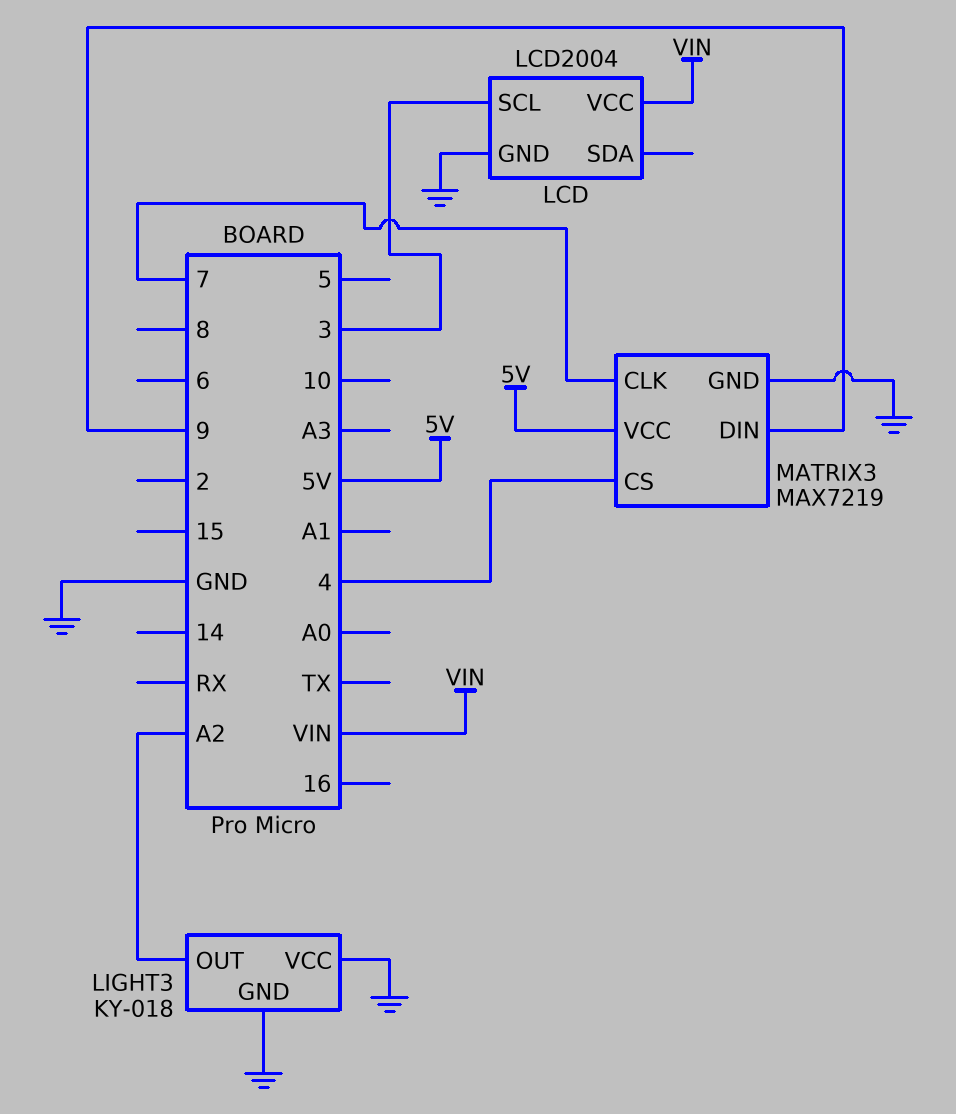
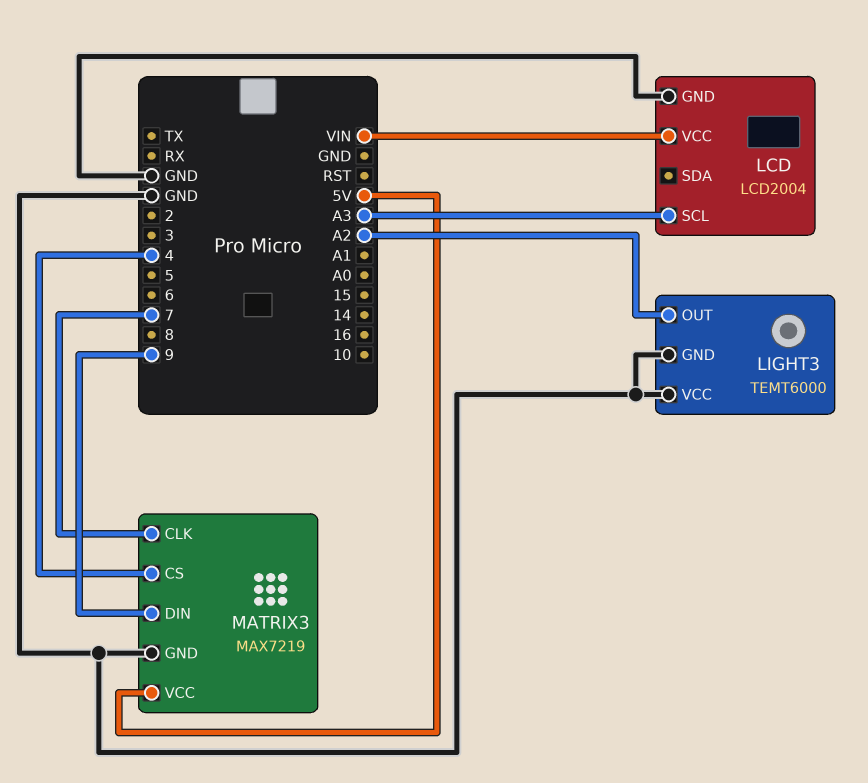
LCD pin SCL: 3 -> A3
LIGHT3: KY-018 -> TEMT6000

